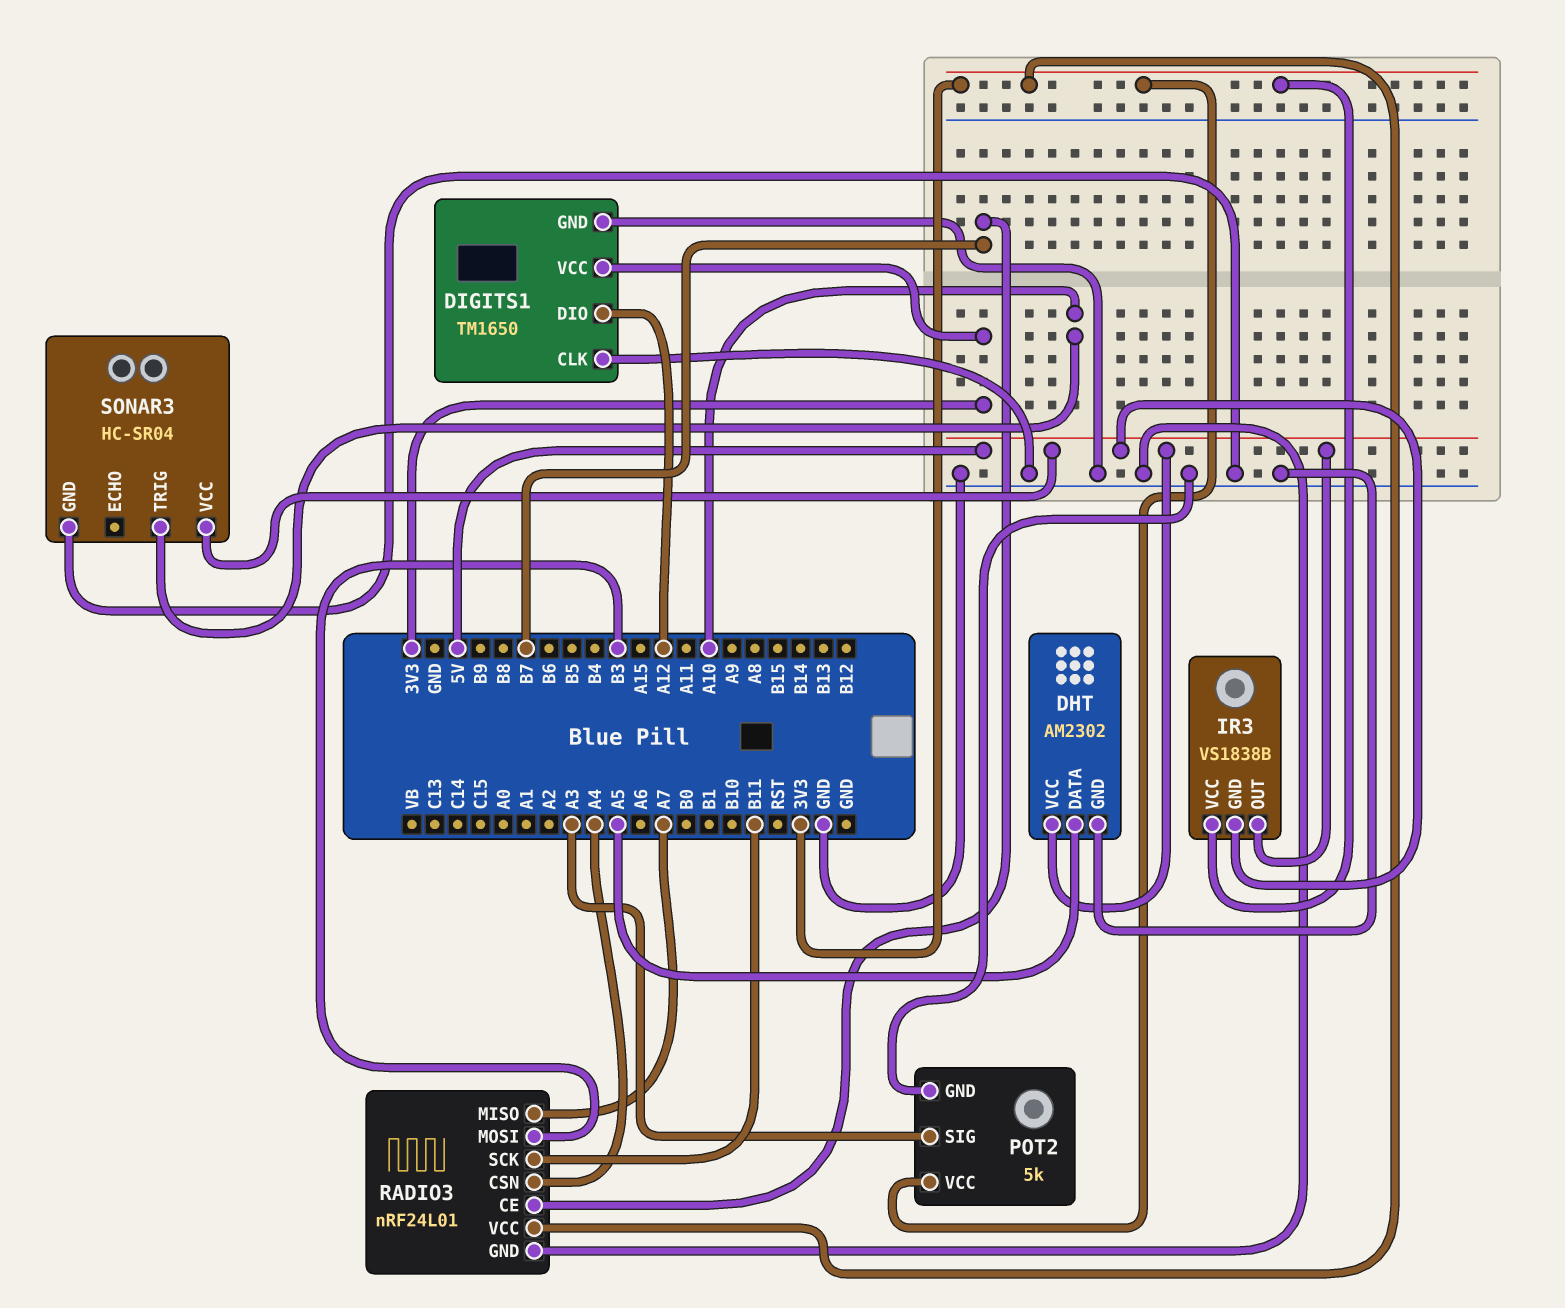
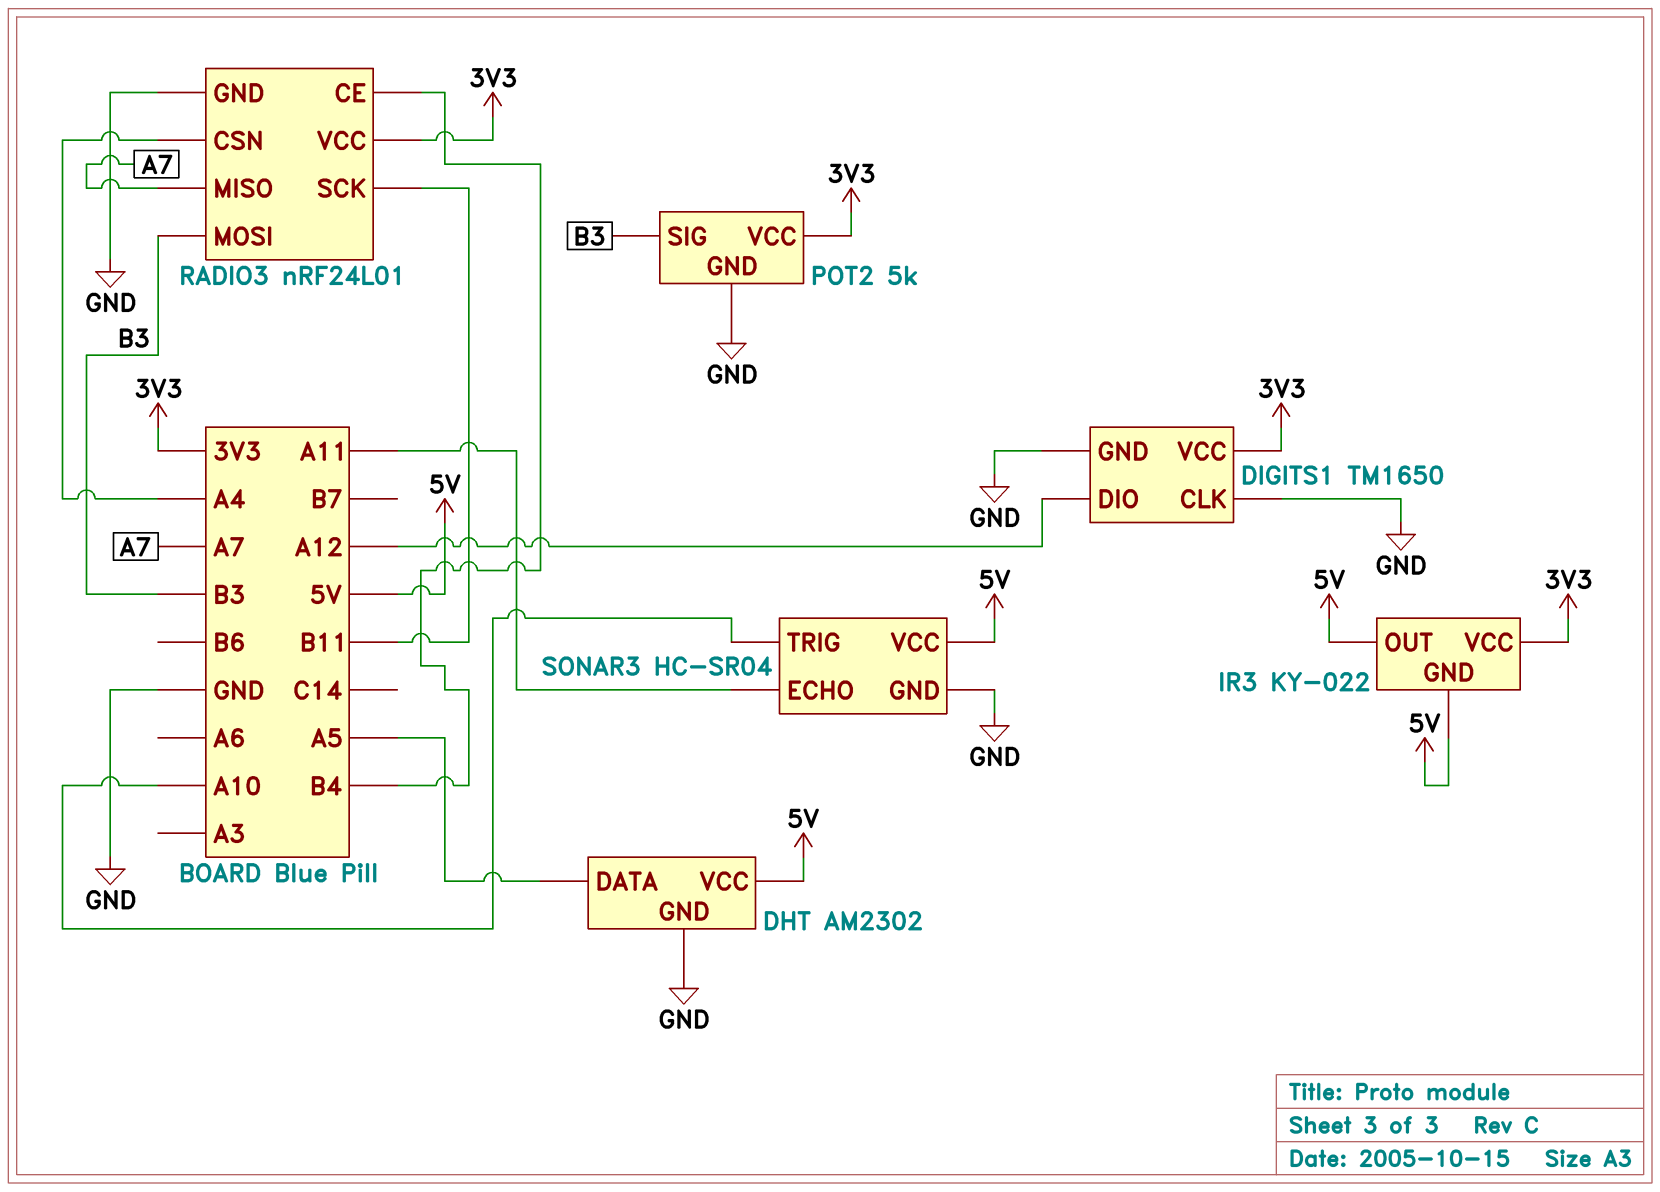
IR3: VS1838B -> KY-022
POT2 pin SIG: A3 -> B3
RADIO3 pin CE: B7 -> B4
SONAR3 pin ECHO: none -> A11

